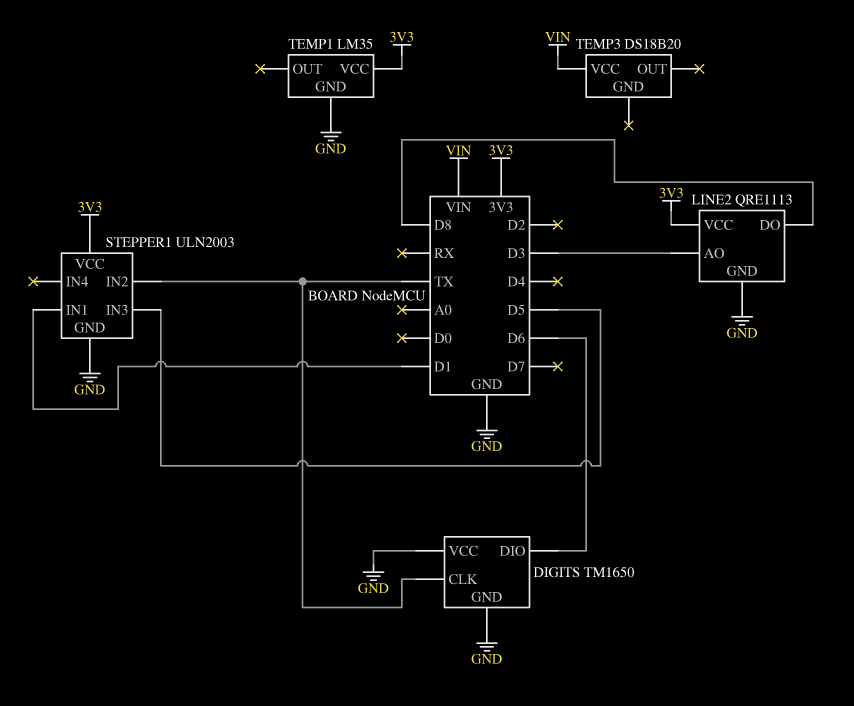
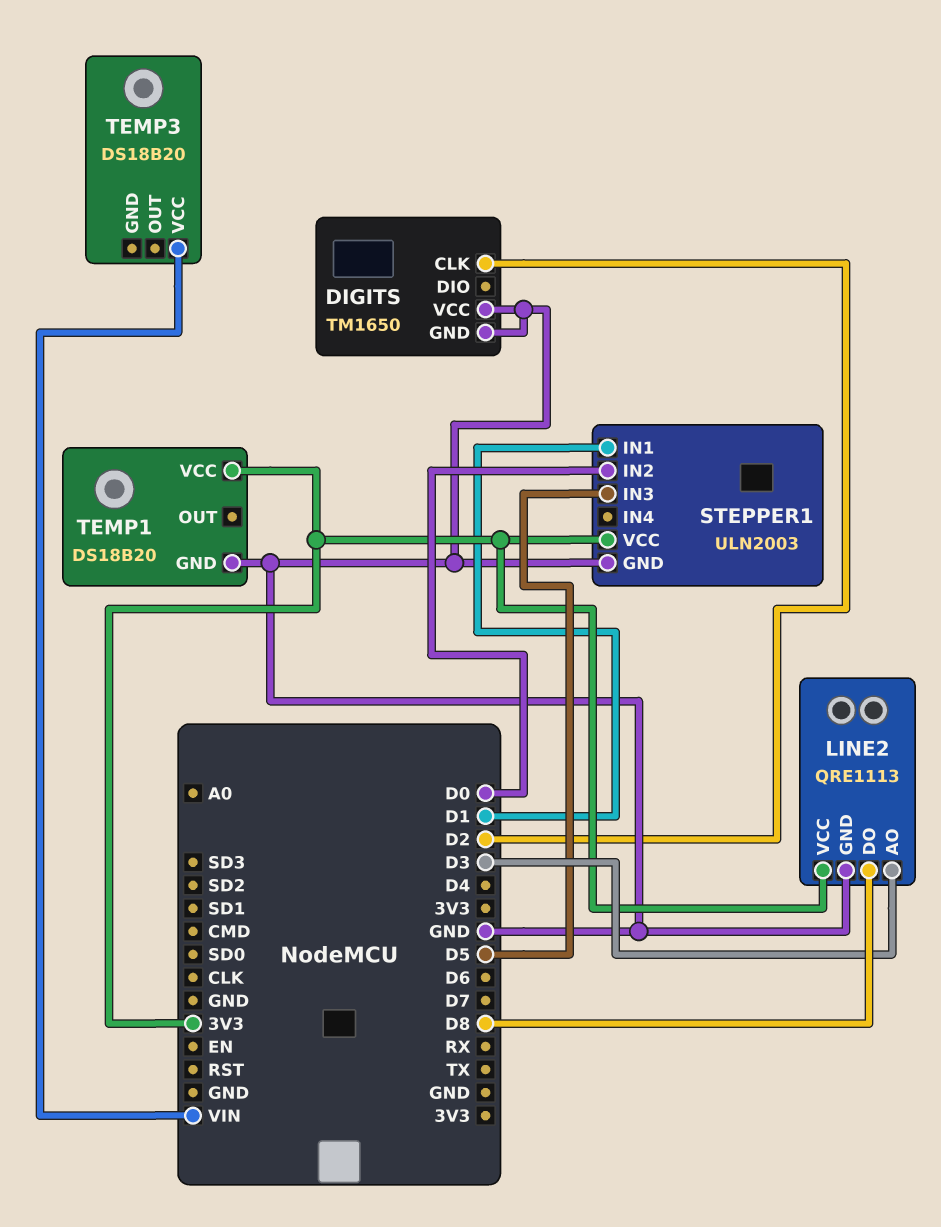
DIGITS pin CLK: TX -> D2
DIGITS pin DIO: D6 -> none
STEPPER1 pin IN2: TX -> D0
TEMP1: LM35 -> DS18B20

